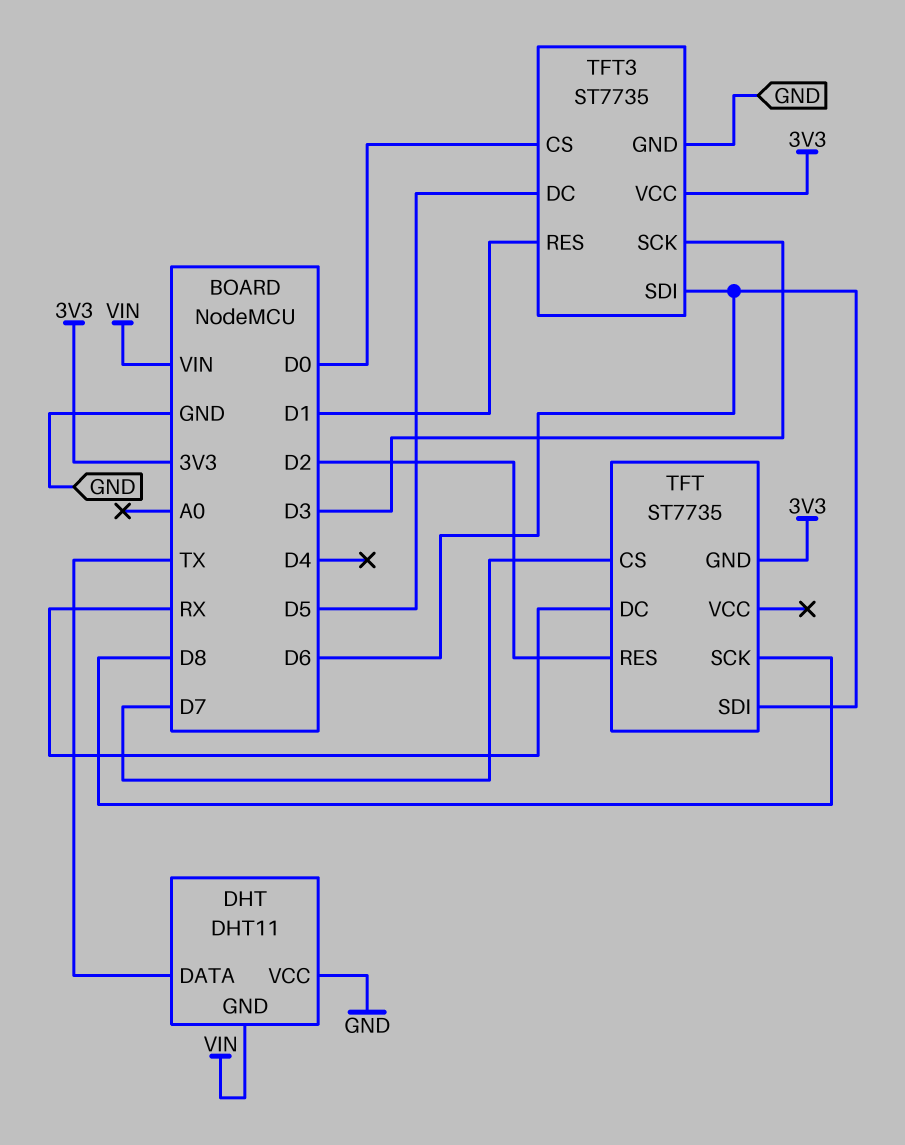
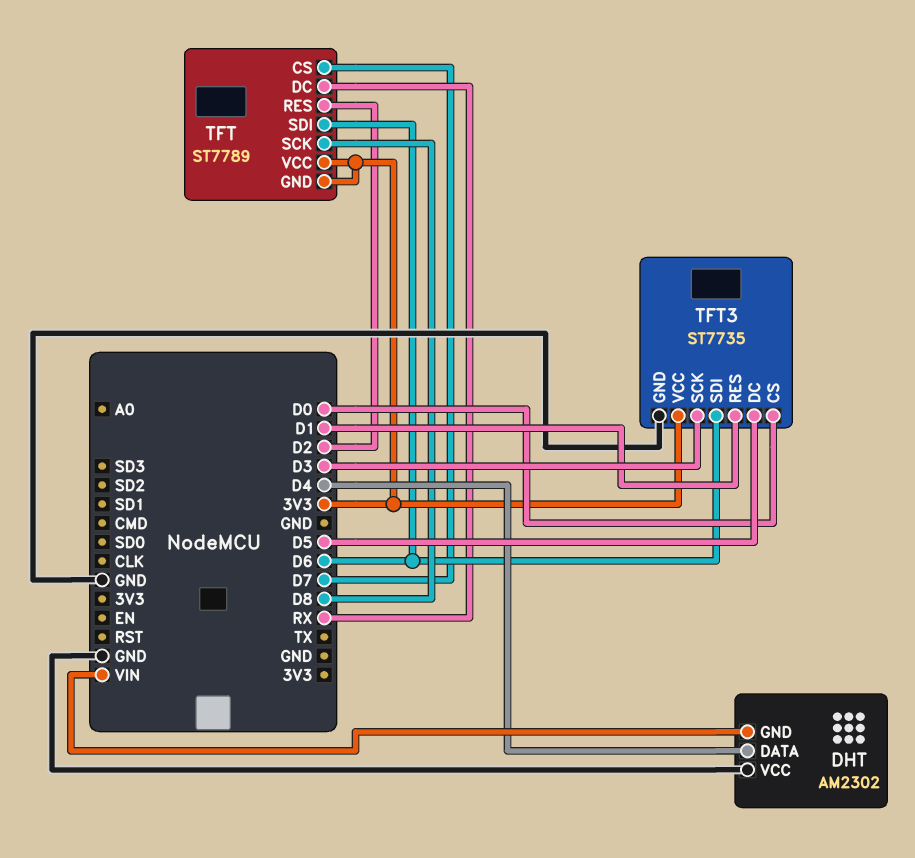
DHT: DHT11 -> AM2302
DHT pin DATA: TX -> D4
TFT: ST7735 -> ST7789
TFT pin VCC: none -> 3V3

